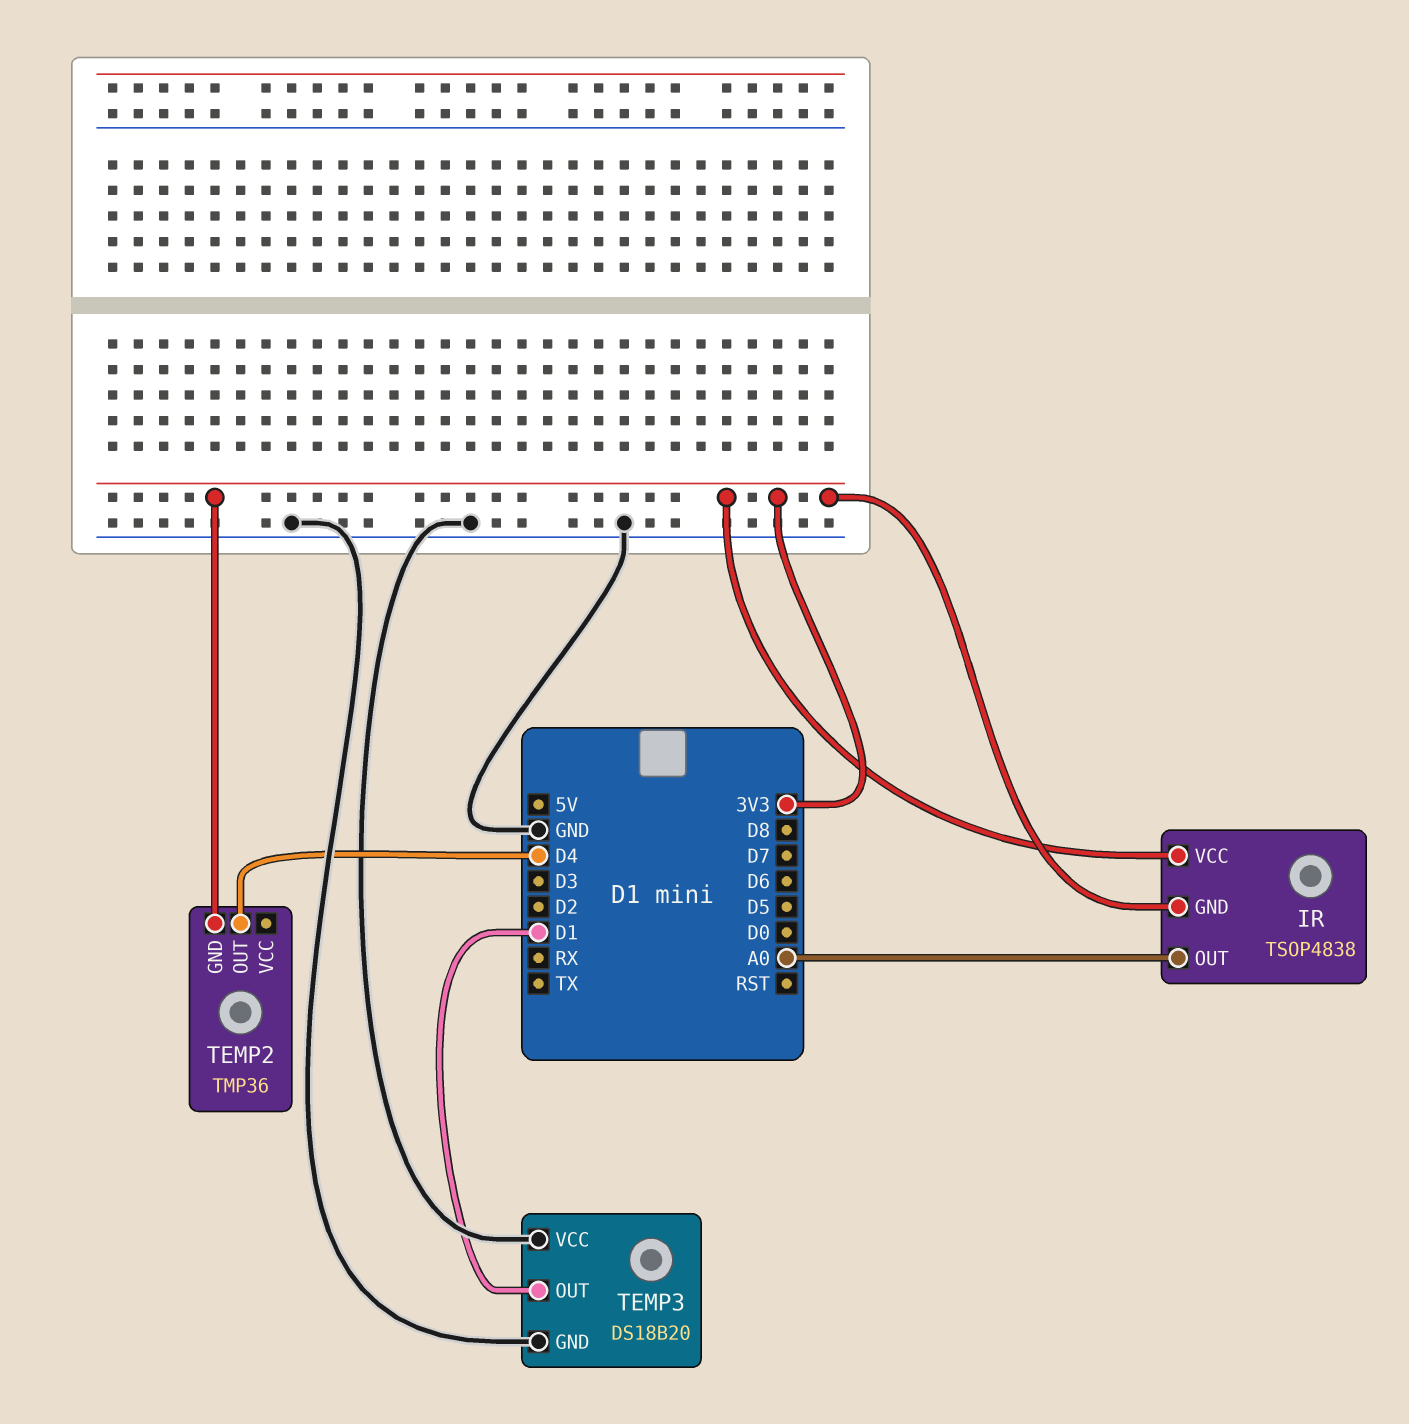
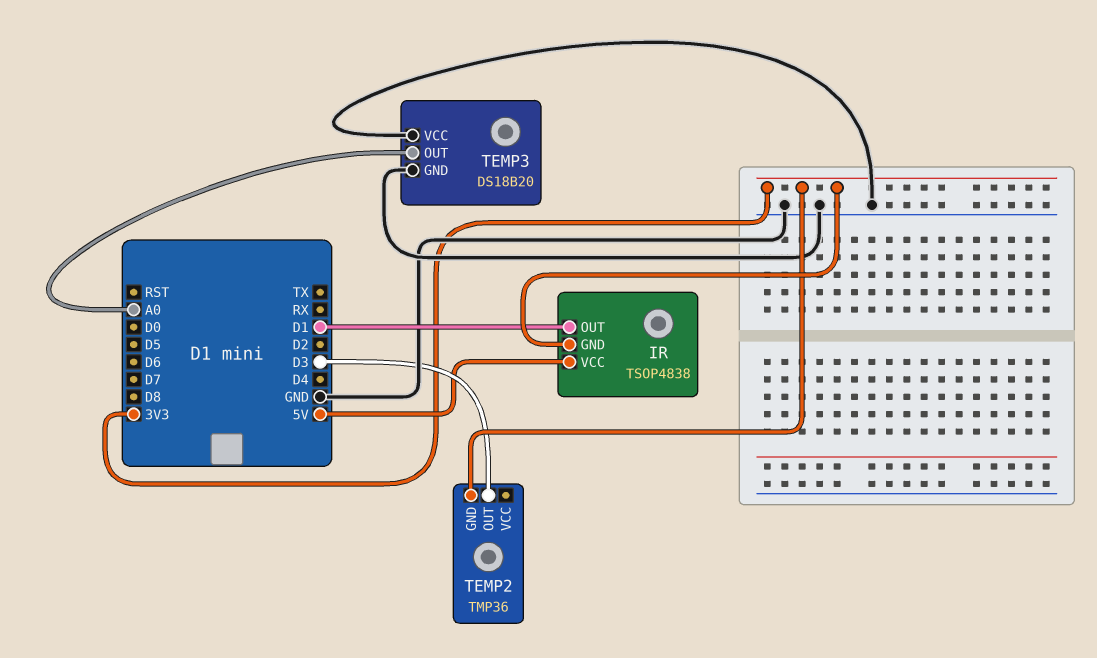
IR pin OUT: A0 -> D1
IR pin VCC: 3V3 -> 5V
TEMP2 pin OUT: D4 -> D3
TEMP3 pin OUT: D1 -> A0

